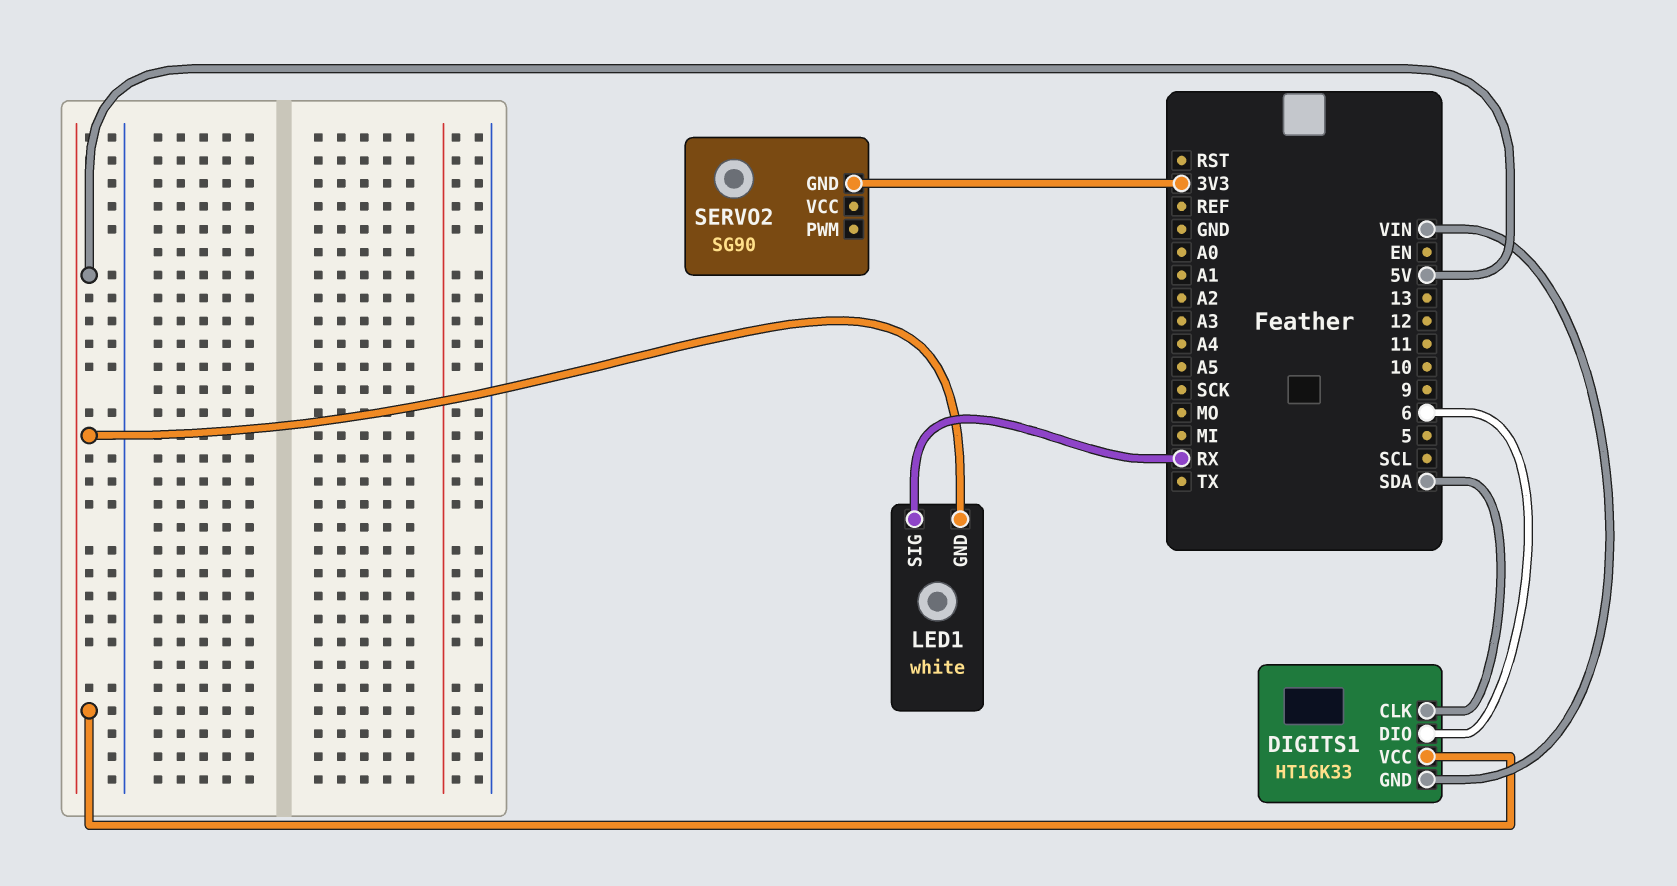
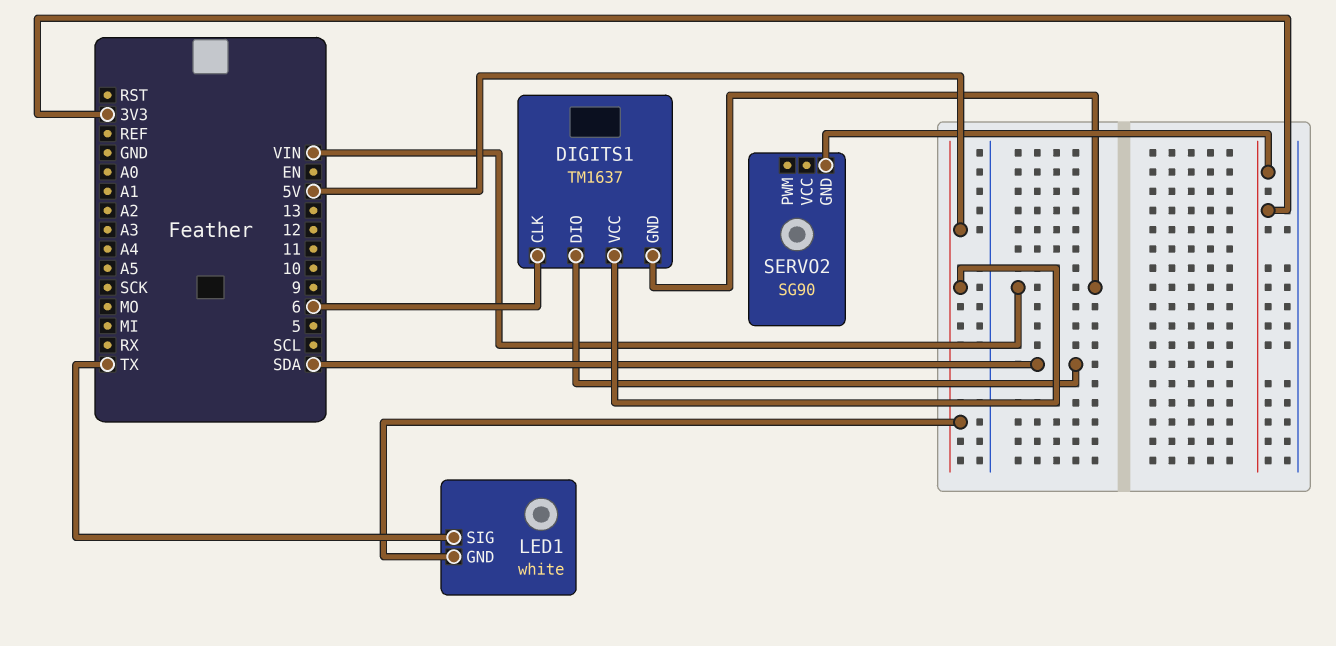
DIGITS1: HT16K33 -> TM1637
DIGITS1 pin CLK: SDA -> 6
DIGITS1 pin DIO: 6 -> SDA
LED1 pin SIG: RX -> TX

